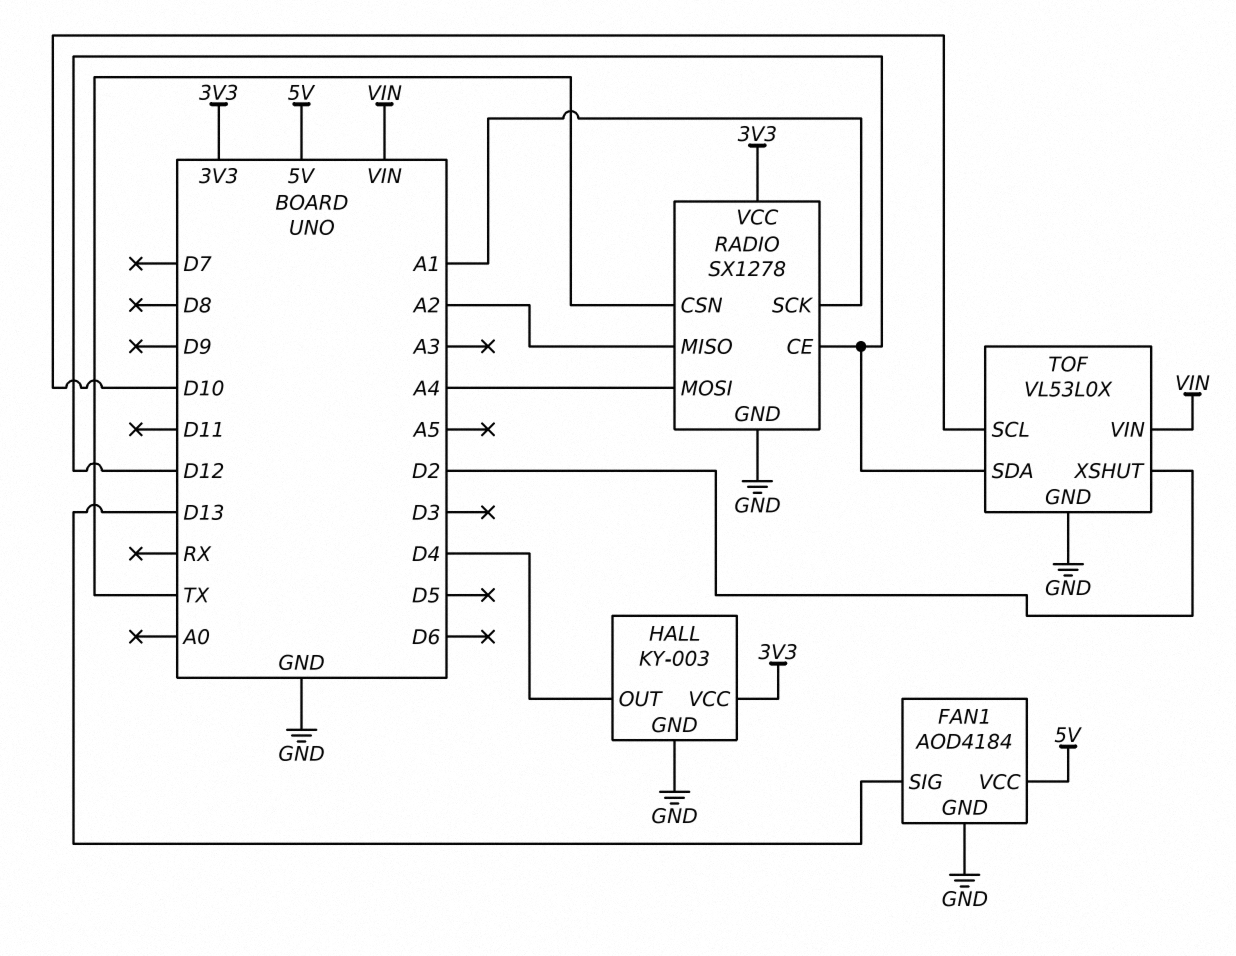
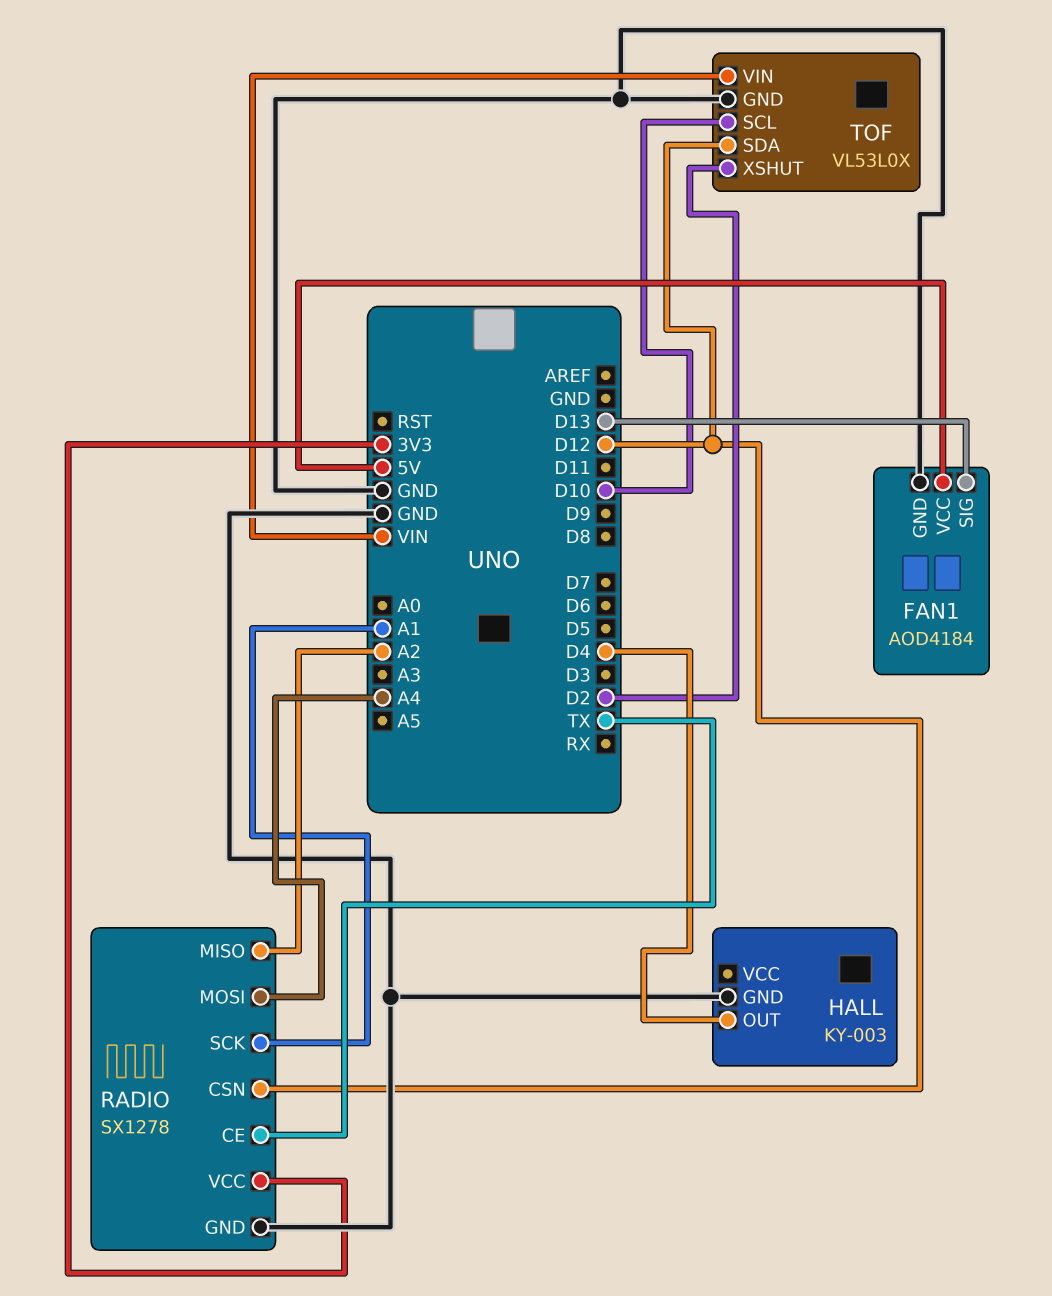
HALL pin VCC: 3V3 -> none
RADIO pin CE: D12 -> TX
RADIO pin CSN: TX -> D12

